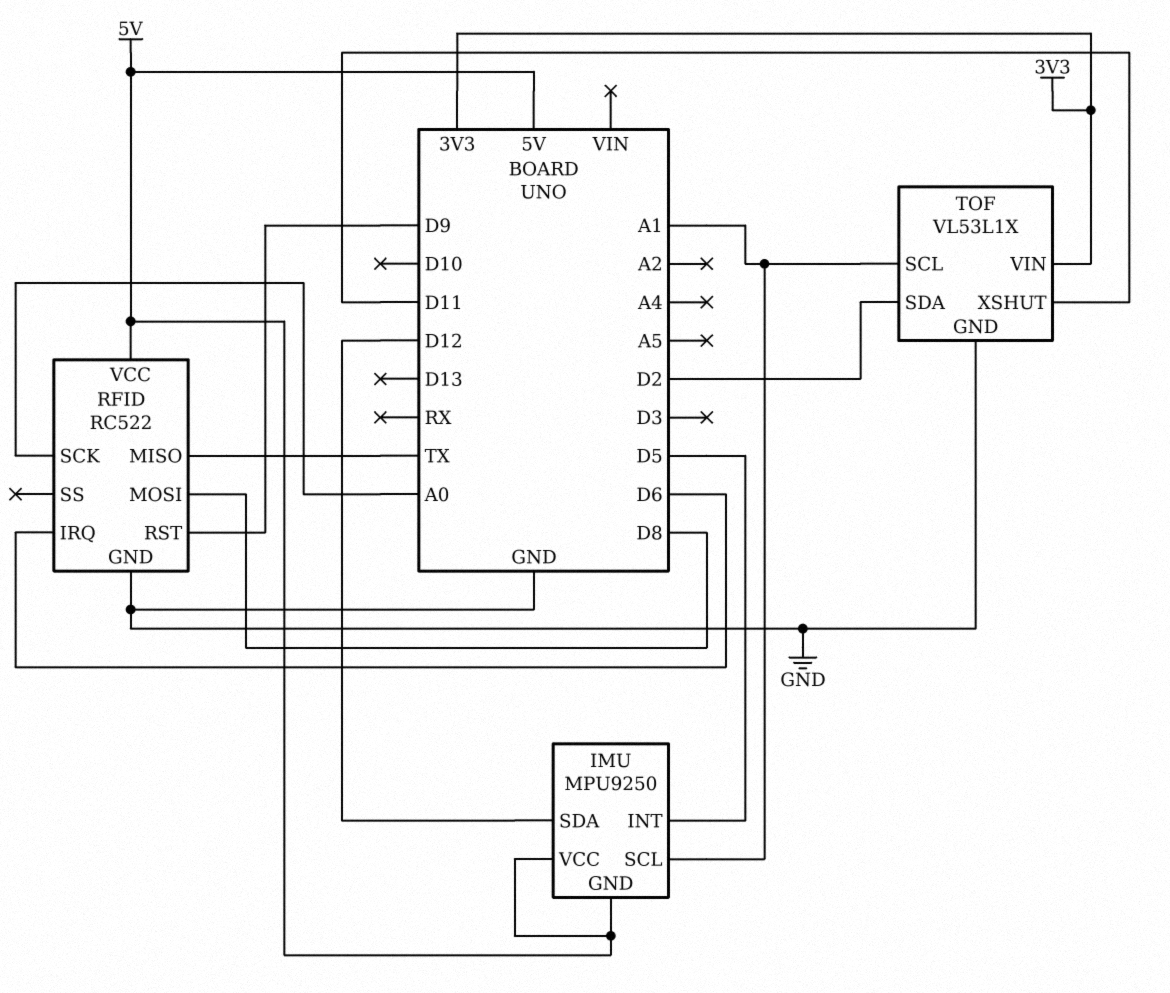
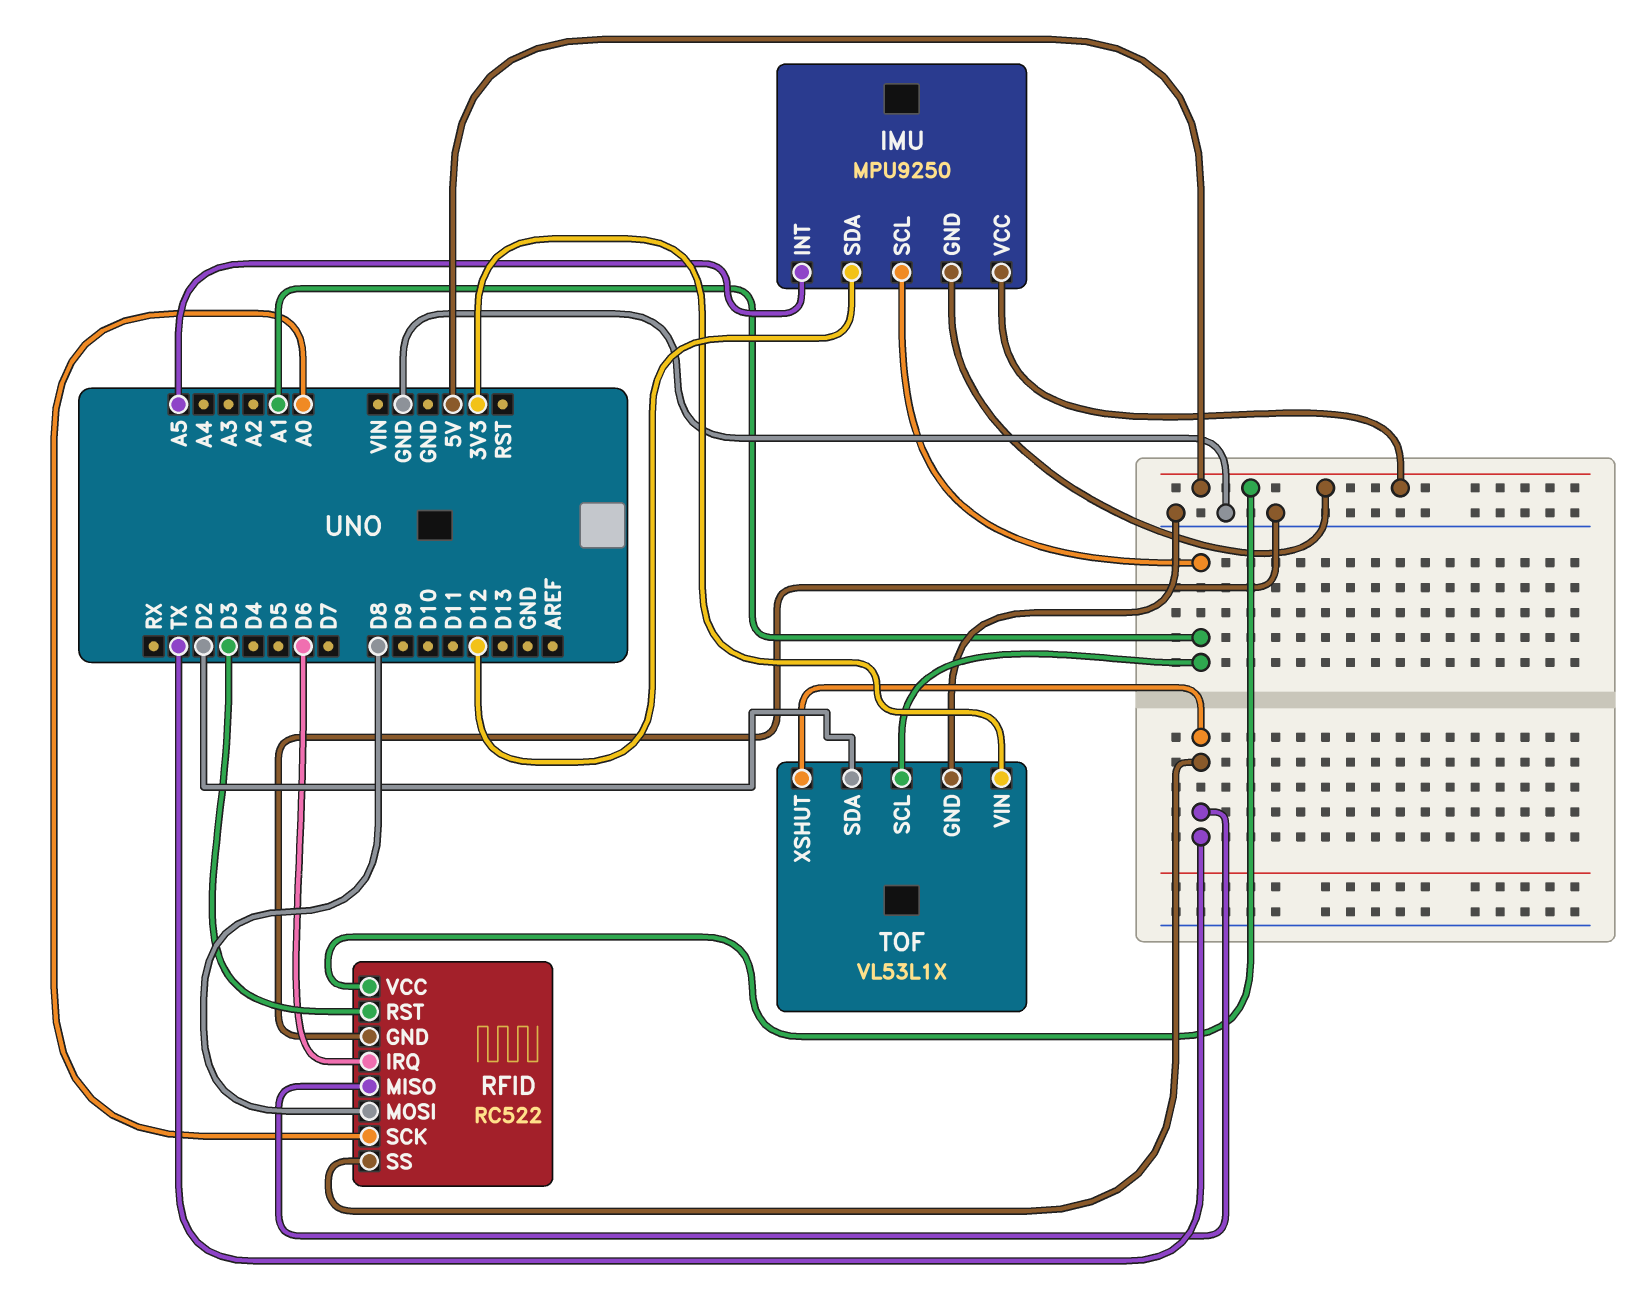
IMU pin INT: D5 -> A5
RFID pin RST: D9 -> D3
RFID pin SS: none -> TX
TOF pin XSHUT: D11 -> TX

